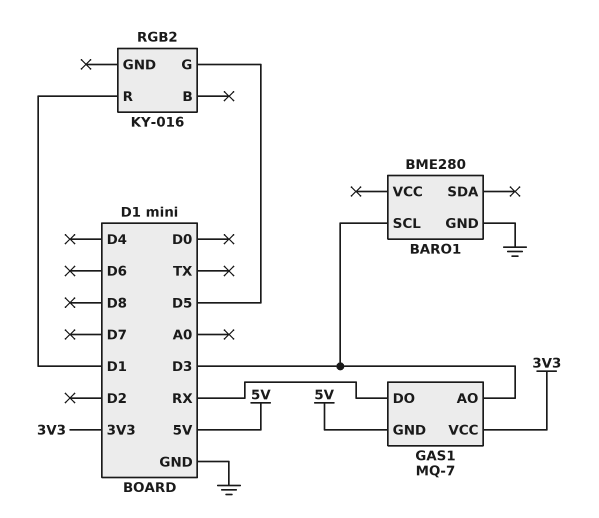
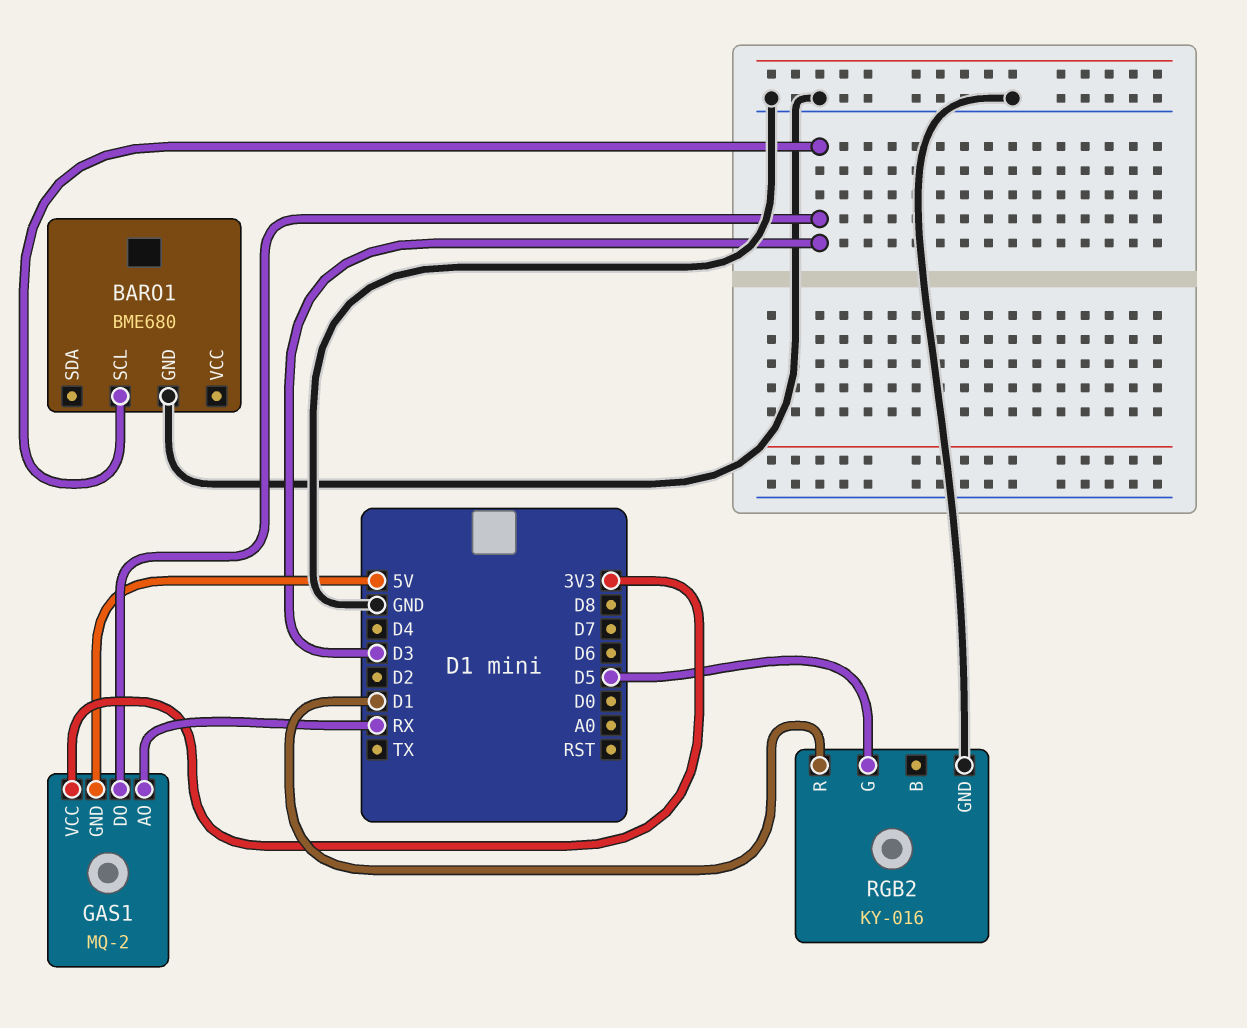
BARO1: BME280 -> BME680
GAS1: MQ-7 -> MQ-2
GAS1 pin AO: D3 -> RX
GAS1 pin DO: RX -> D3
RGB2 pin GND: none -> GND

